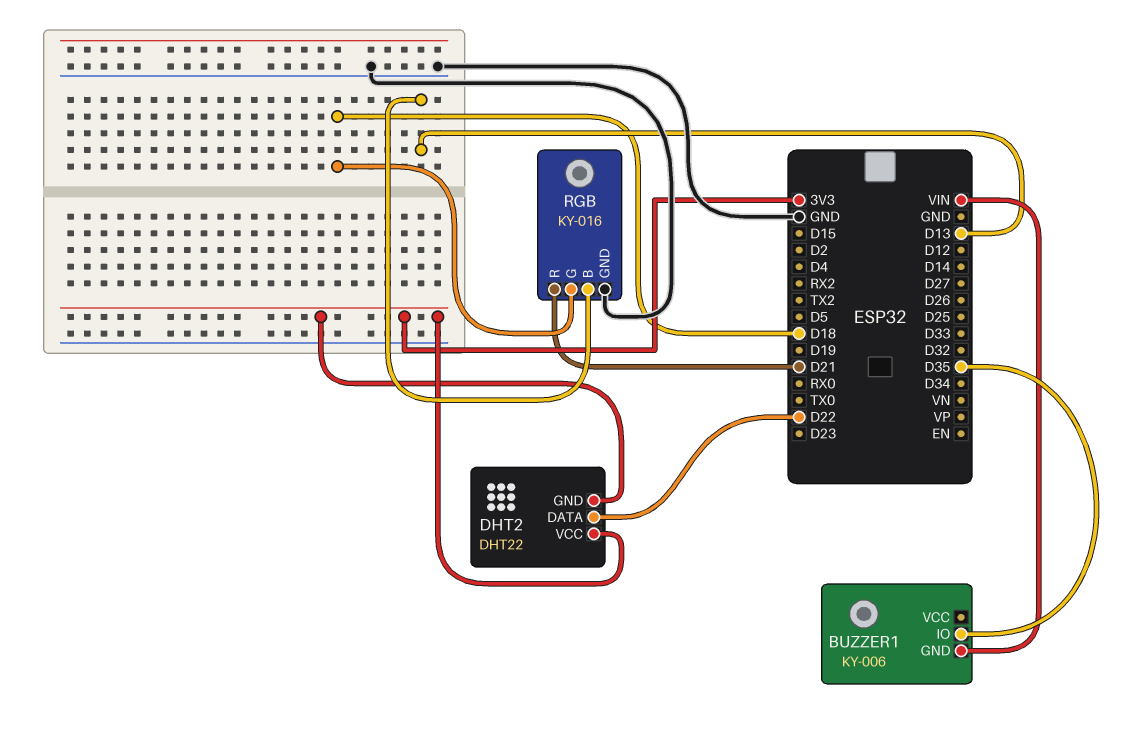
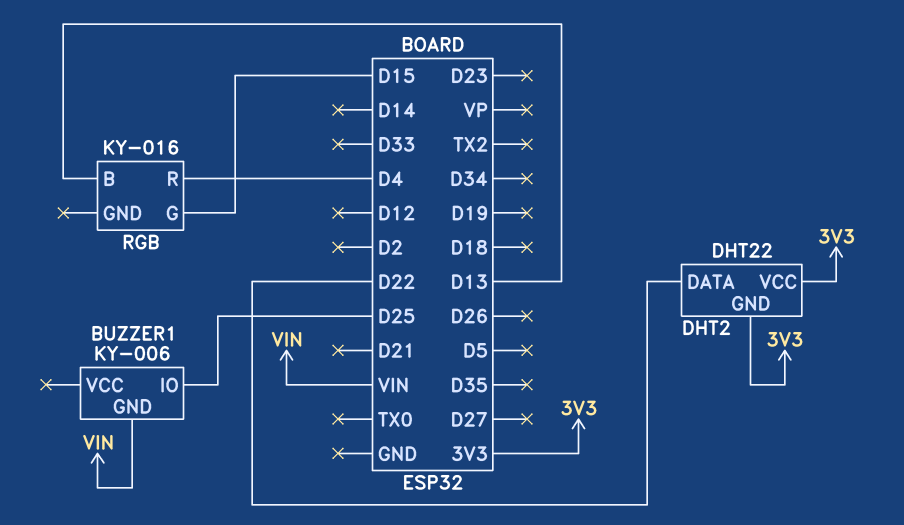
BUZZER1 pin IO: D35 -> D25
RGB pin G: D18 -> D15
RGB pin GND: GND -> none
RGB pin R: D21 -> D4

